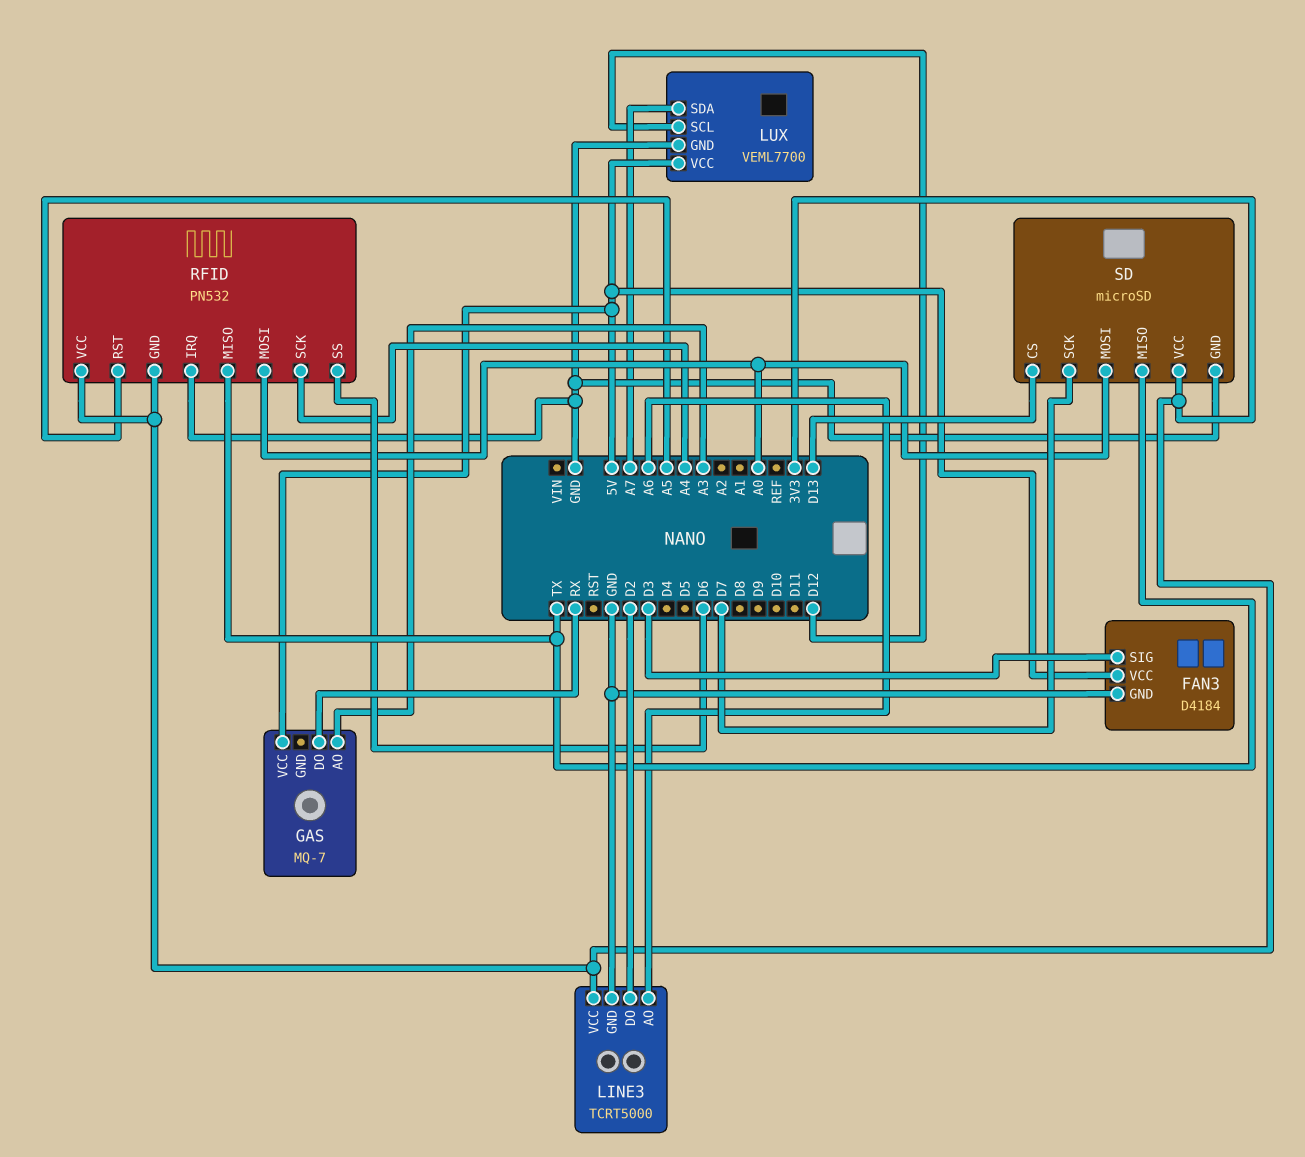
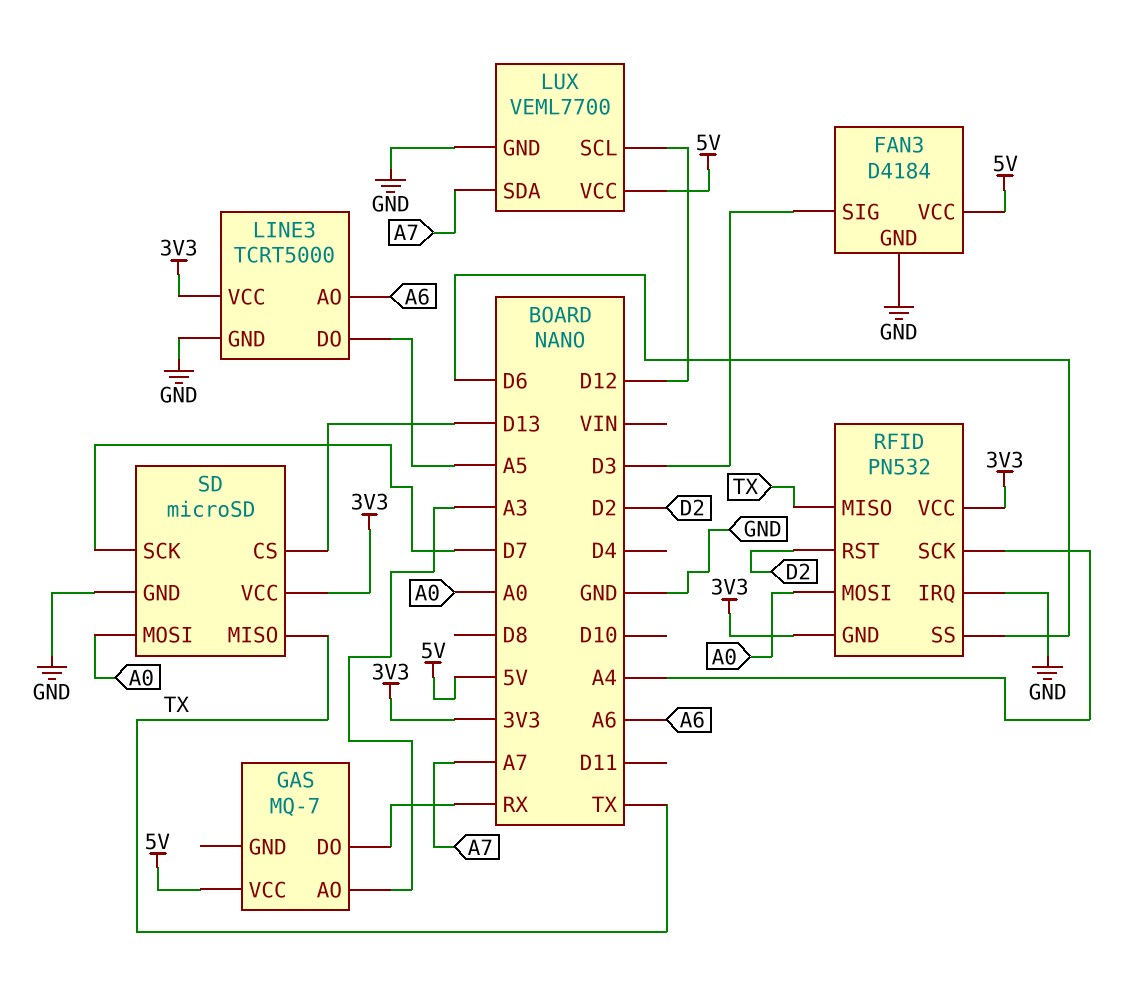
LINE3 pin DO: D2 -> A5
RFID pin RST: A5 -> D2

